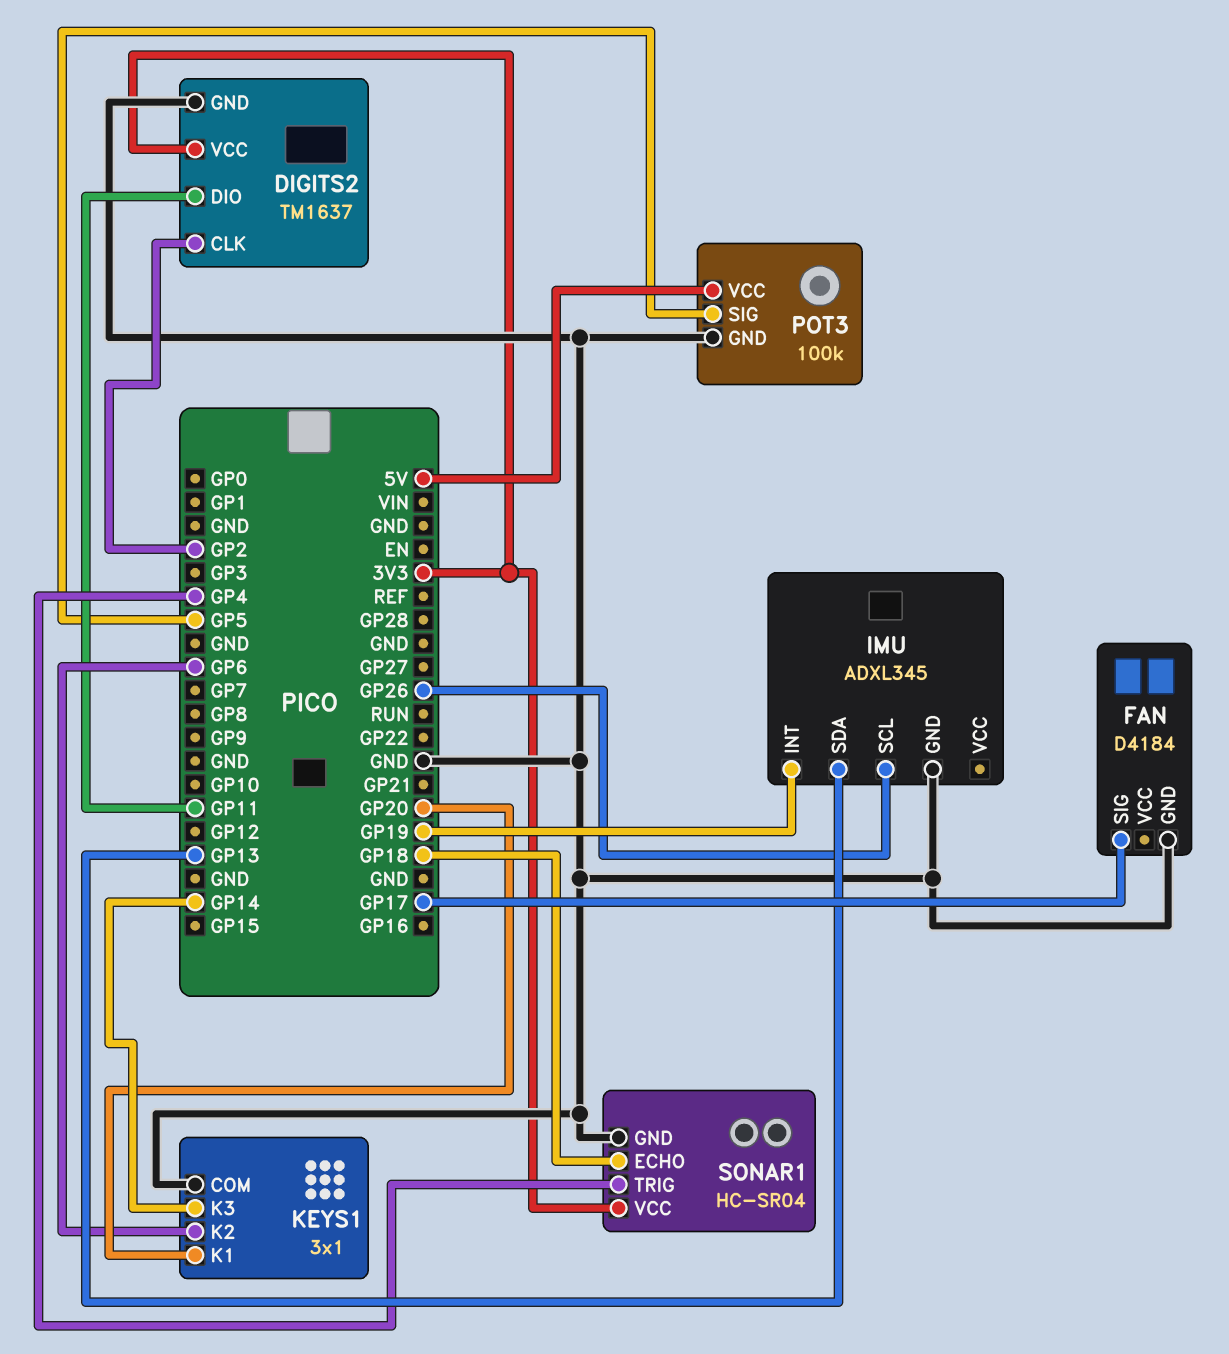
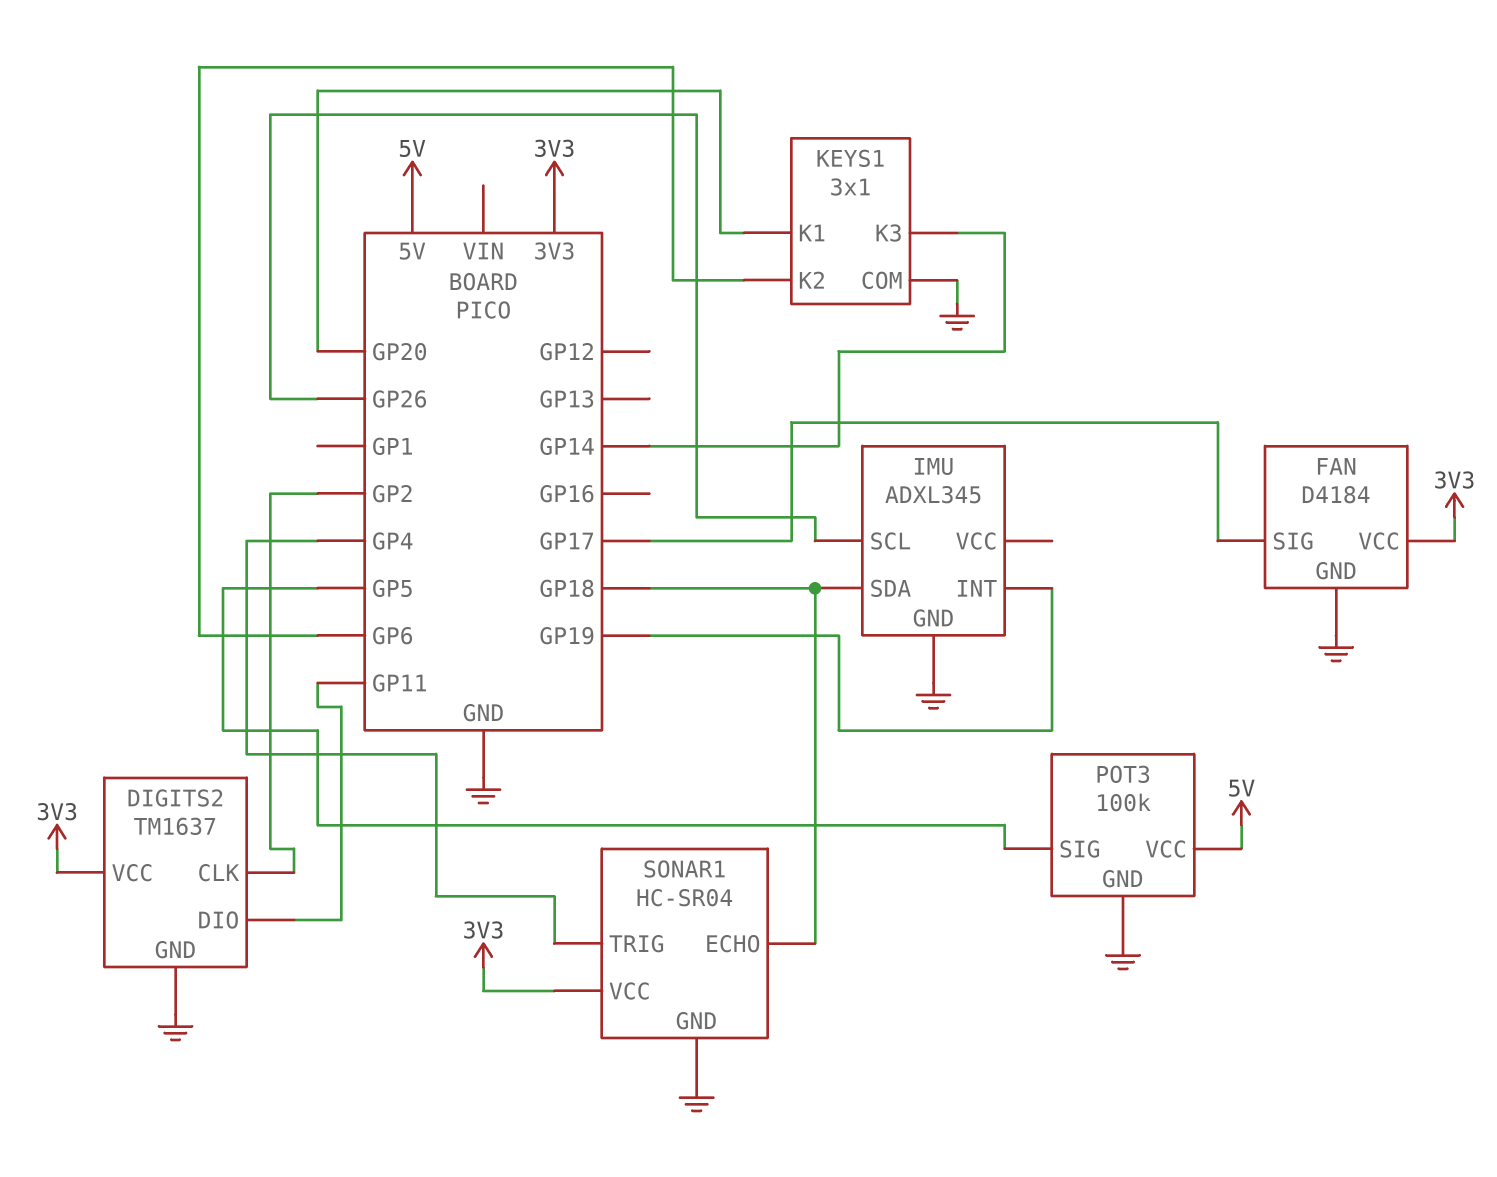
FAN pin VCC: none -> 3V3
IMU pin SDA: GP13 -> GP18

